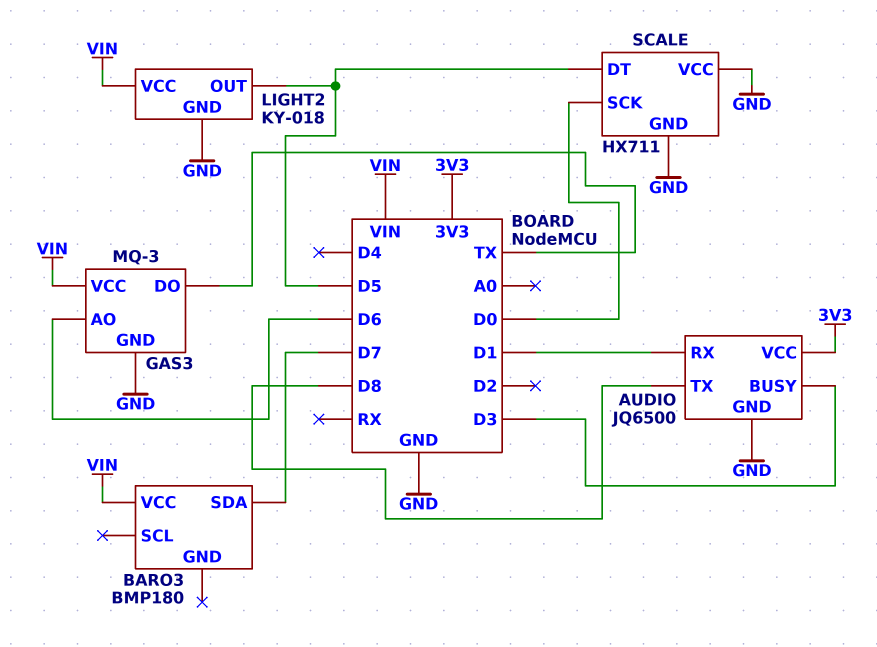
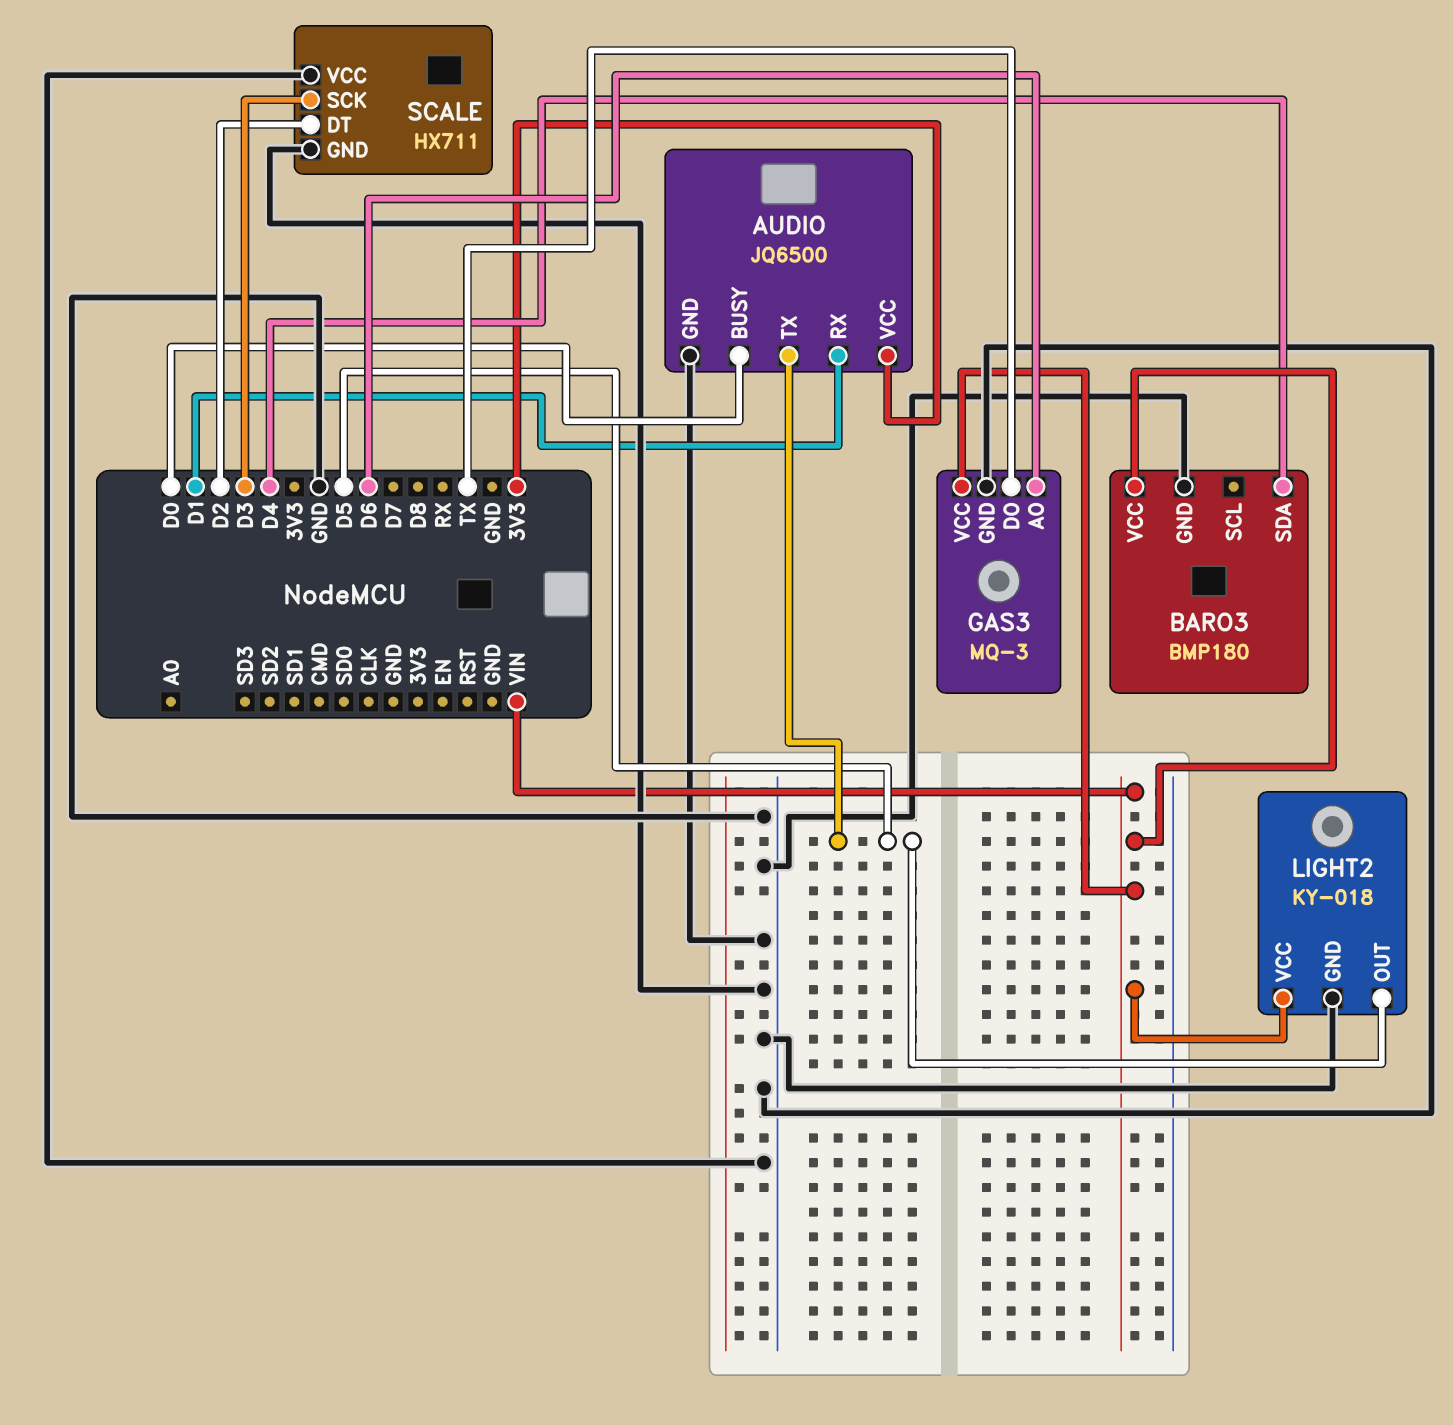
AUDIO pin BUSY: D3 -> D0
AUDIO pin TX: D8 -> D5
BARO3 pin GND: none -> GND
BARO3 pin SDA: D7 -> D4
SCALE pin DT: D5 -> D2
SCALE pin SCK: D0 -> D3

